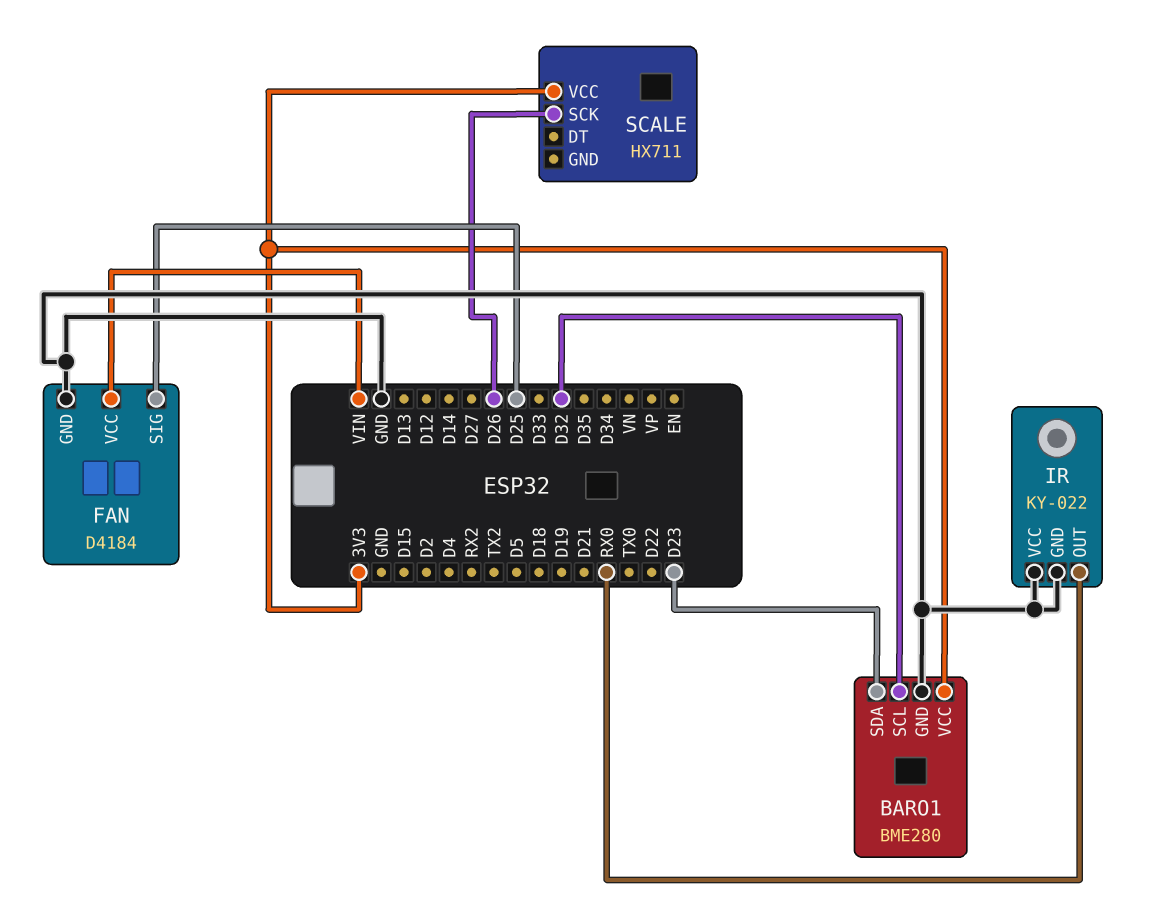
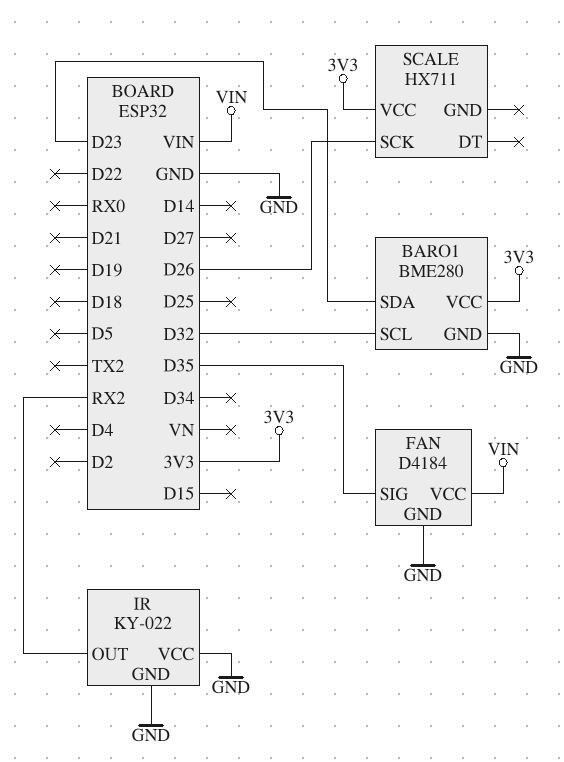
FAN pin SIG: D25 -> D35
IR pin OUT: RX0 -> RX2

